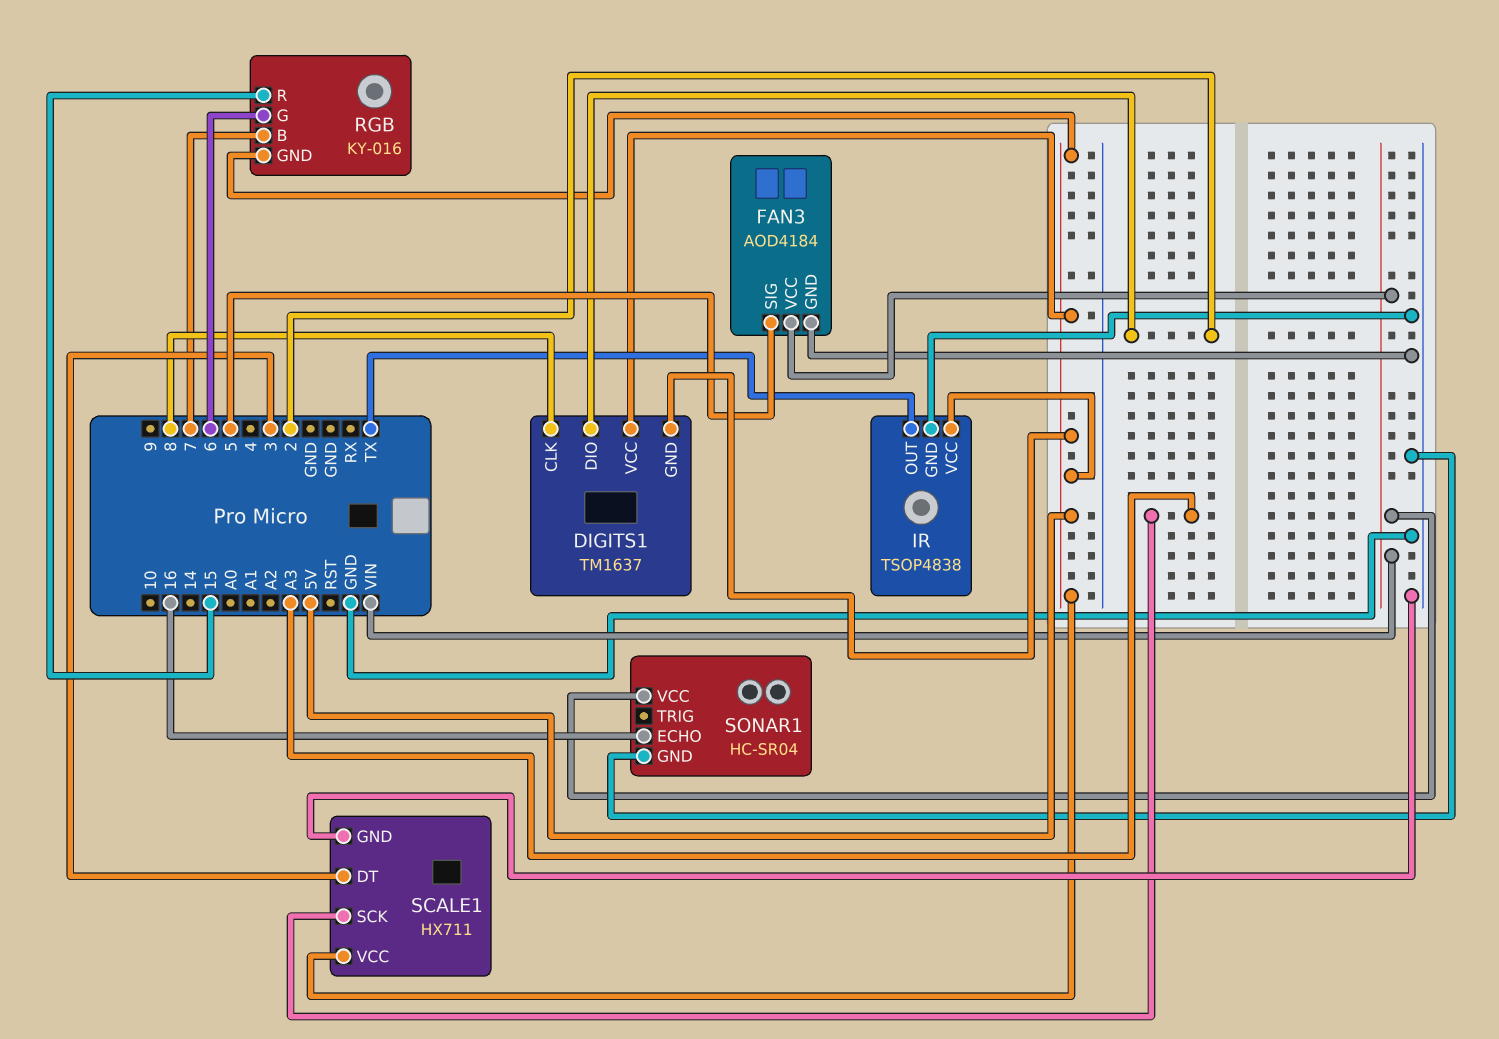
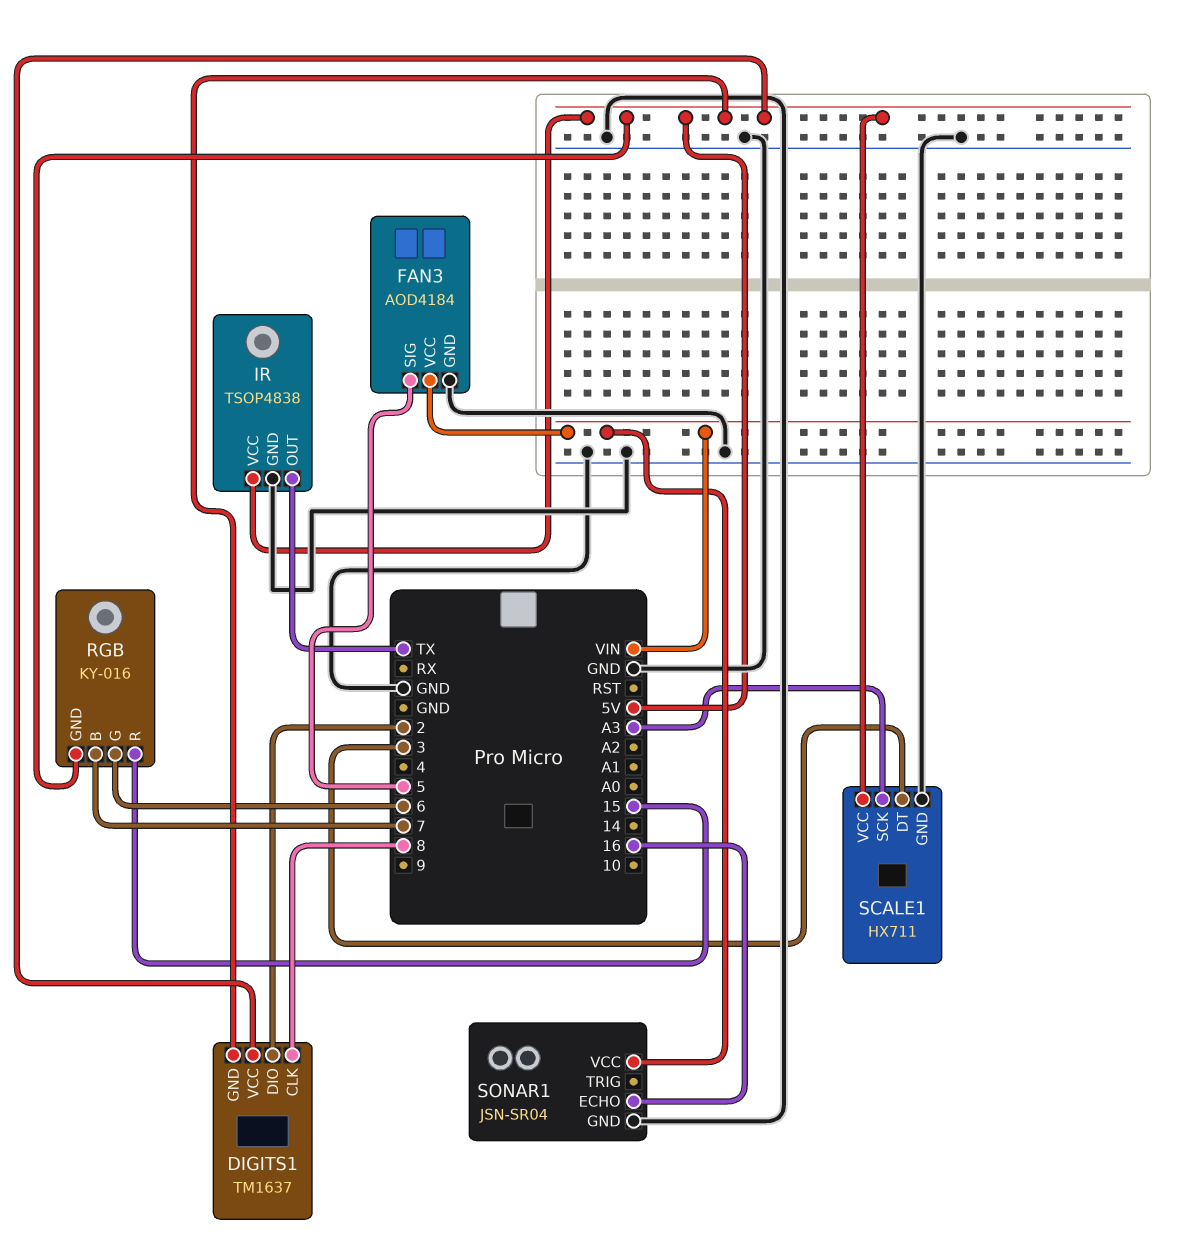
SONAR1: HC-SR04 -> JSN-SR04

